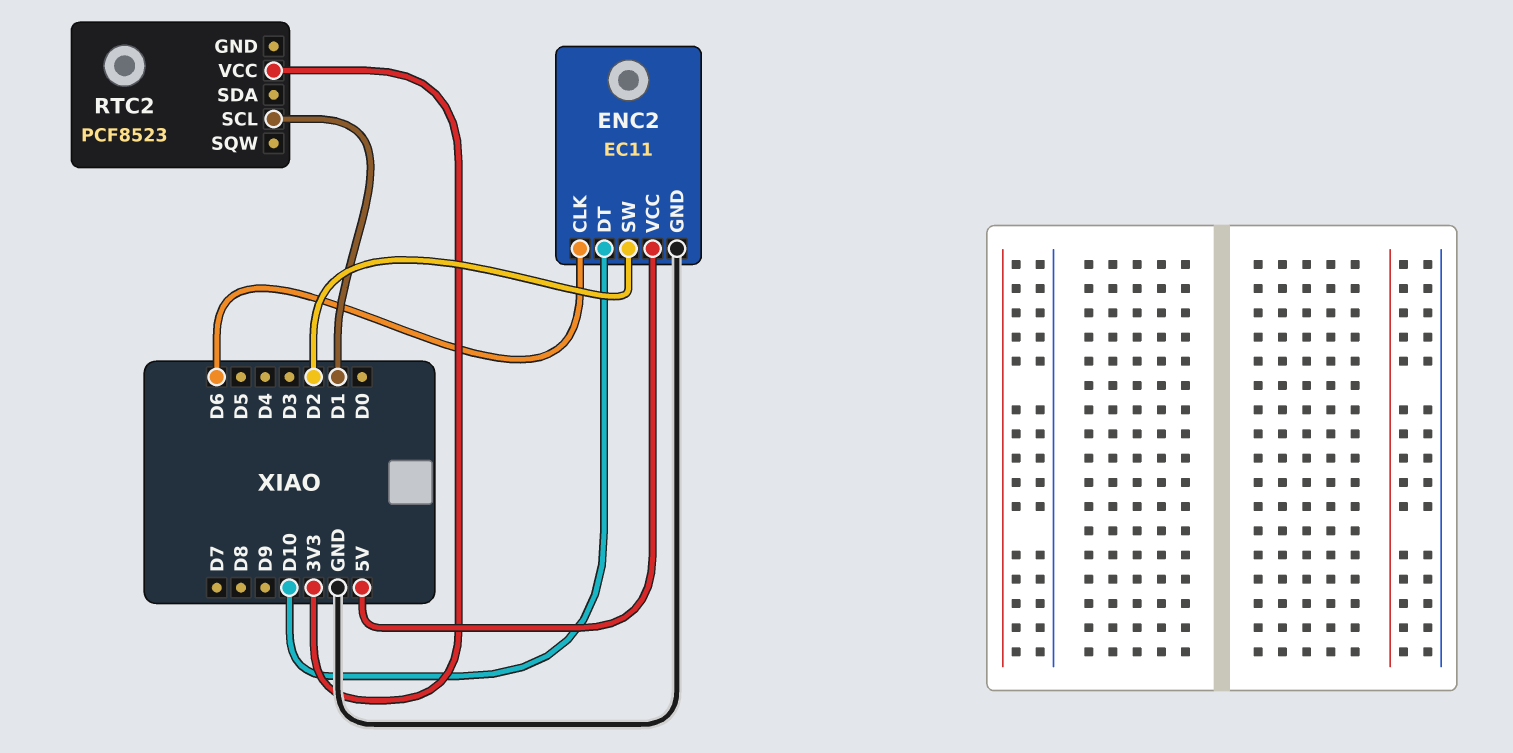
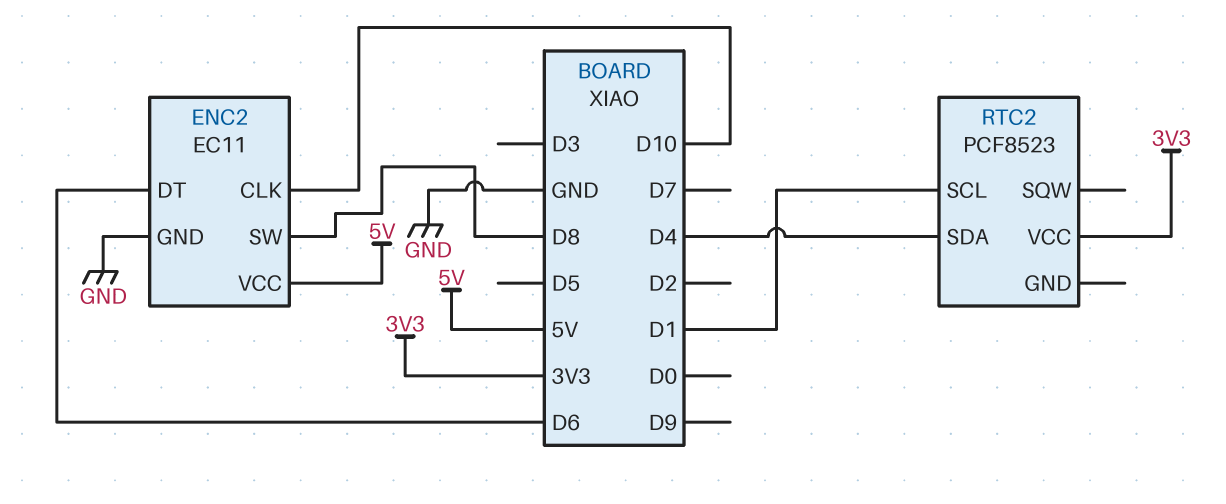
ENC2 pin CLK: D6 -> D10
ENC2 pin DT: D10 -> D6
ENC2 pin SW: D2 -> D8
RTC2 pin SDA: none -> D4

